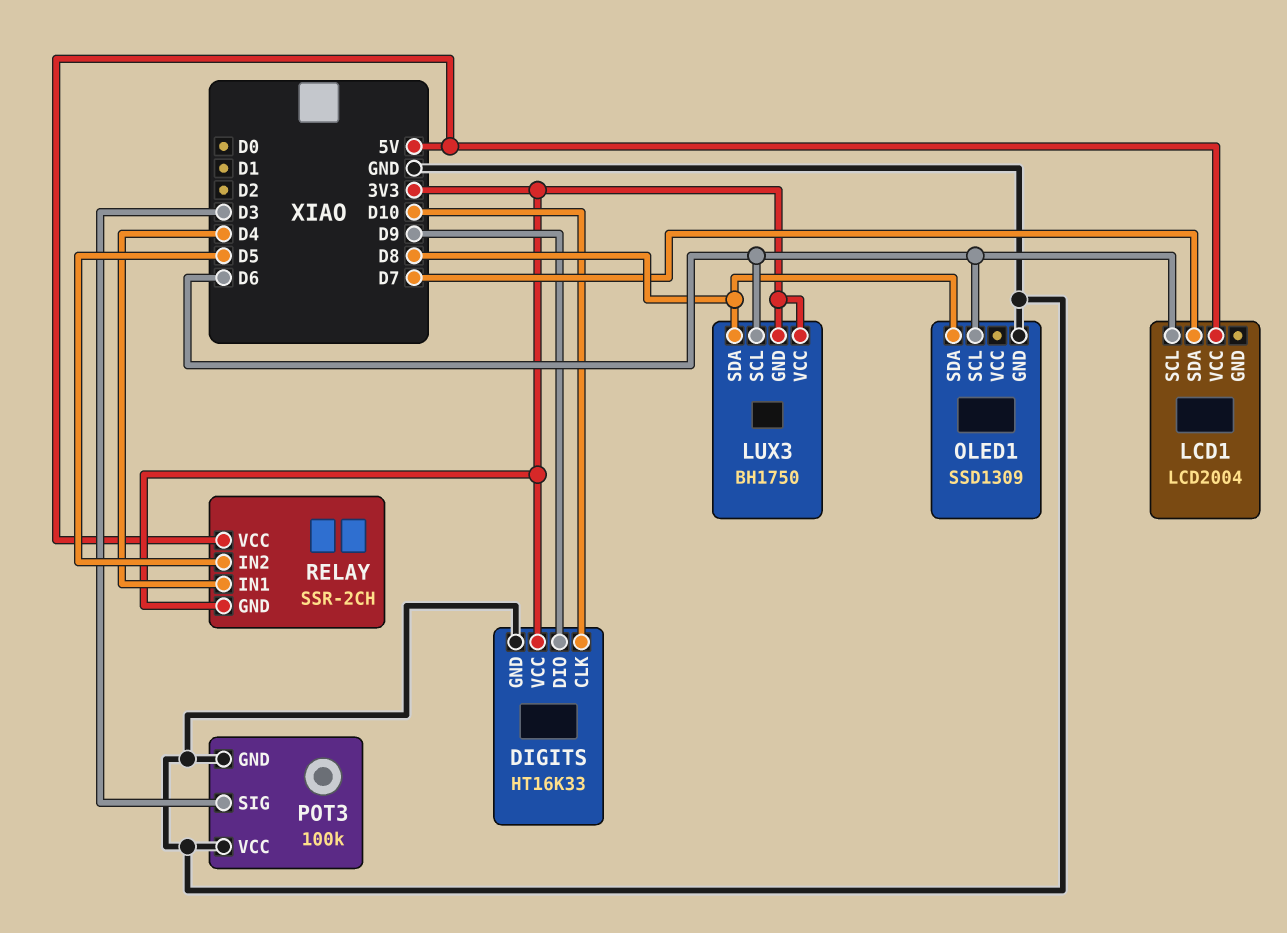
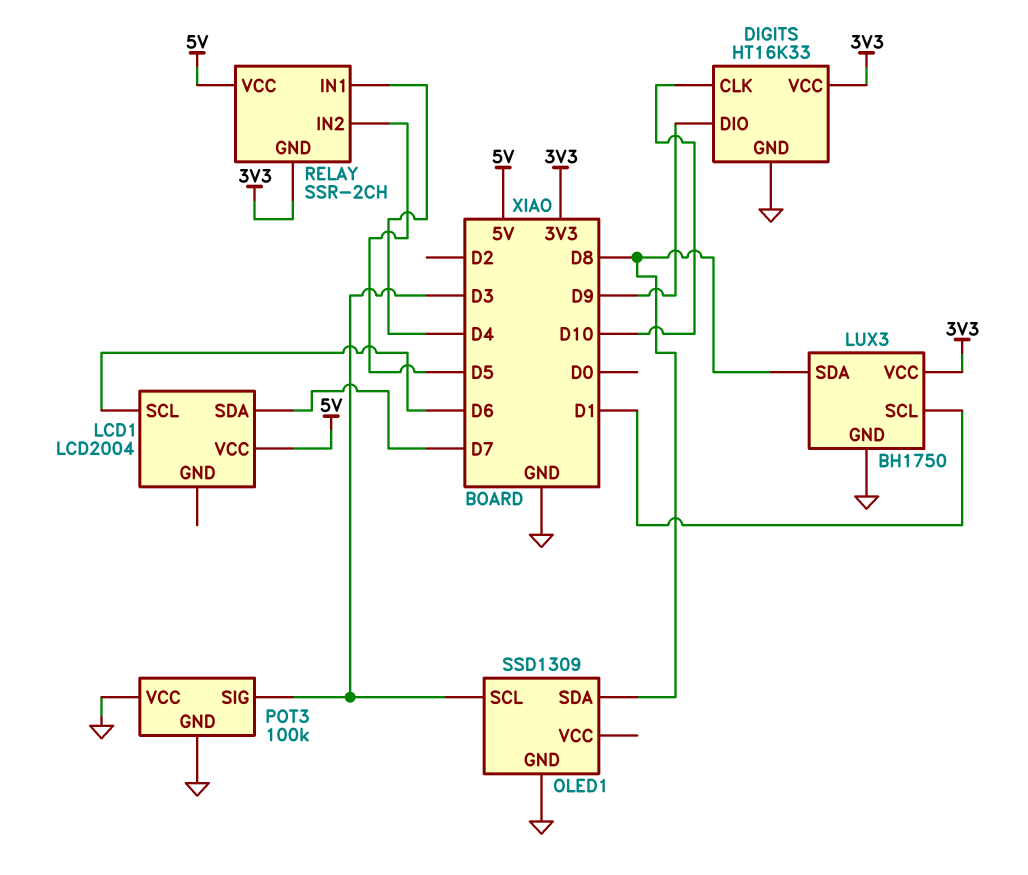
LUX3 pin GND: 3V3 -> GND
LUX3 pin SCL: D6 -> D1
OLED1 pin SCL: D6 -> D3

